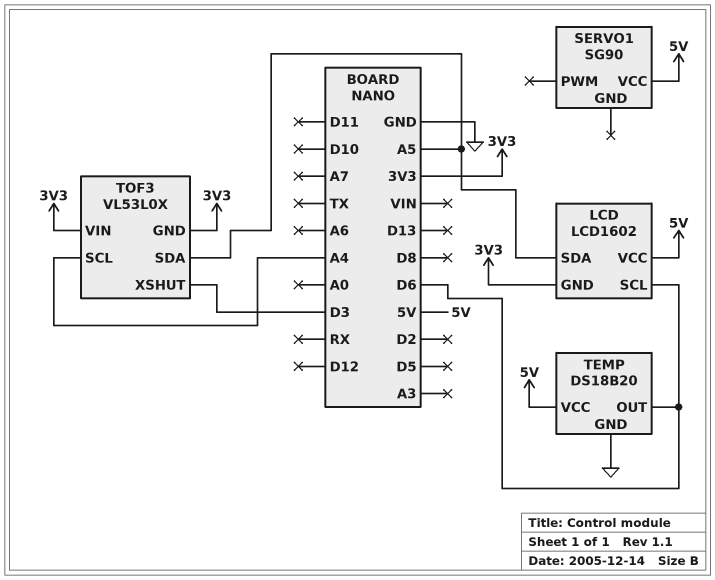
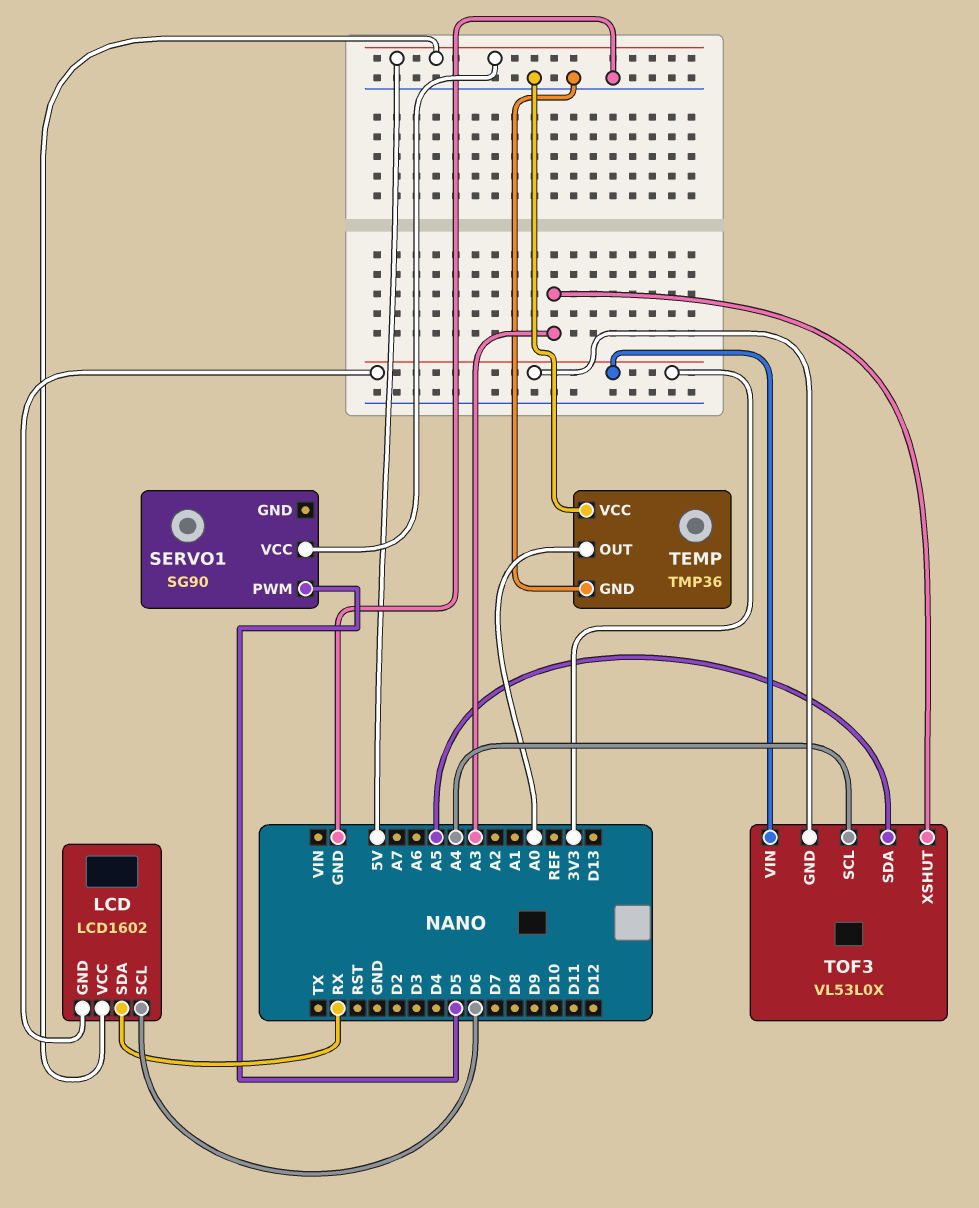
LCD pin SDA: A5 -> RX
SERVO1 pin PWM: none -> D5
TEMP: DS18B20 -> TMP36
TEMP pin OUT: D6 -> A0
TEMP pin VCC: 5V -> GND
TOF3 pin XSHUT: D3 -> A3

